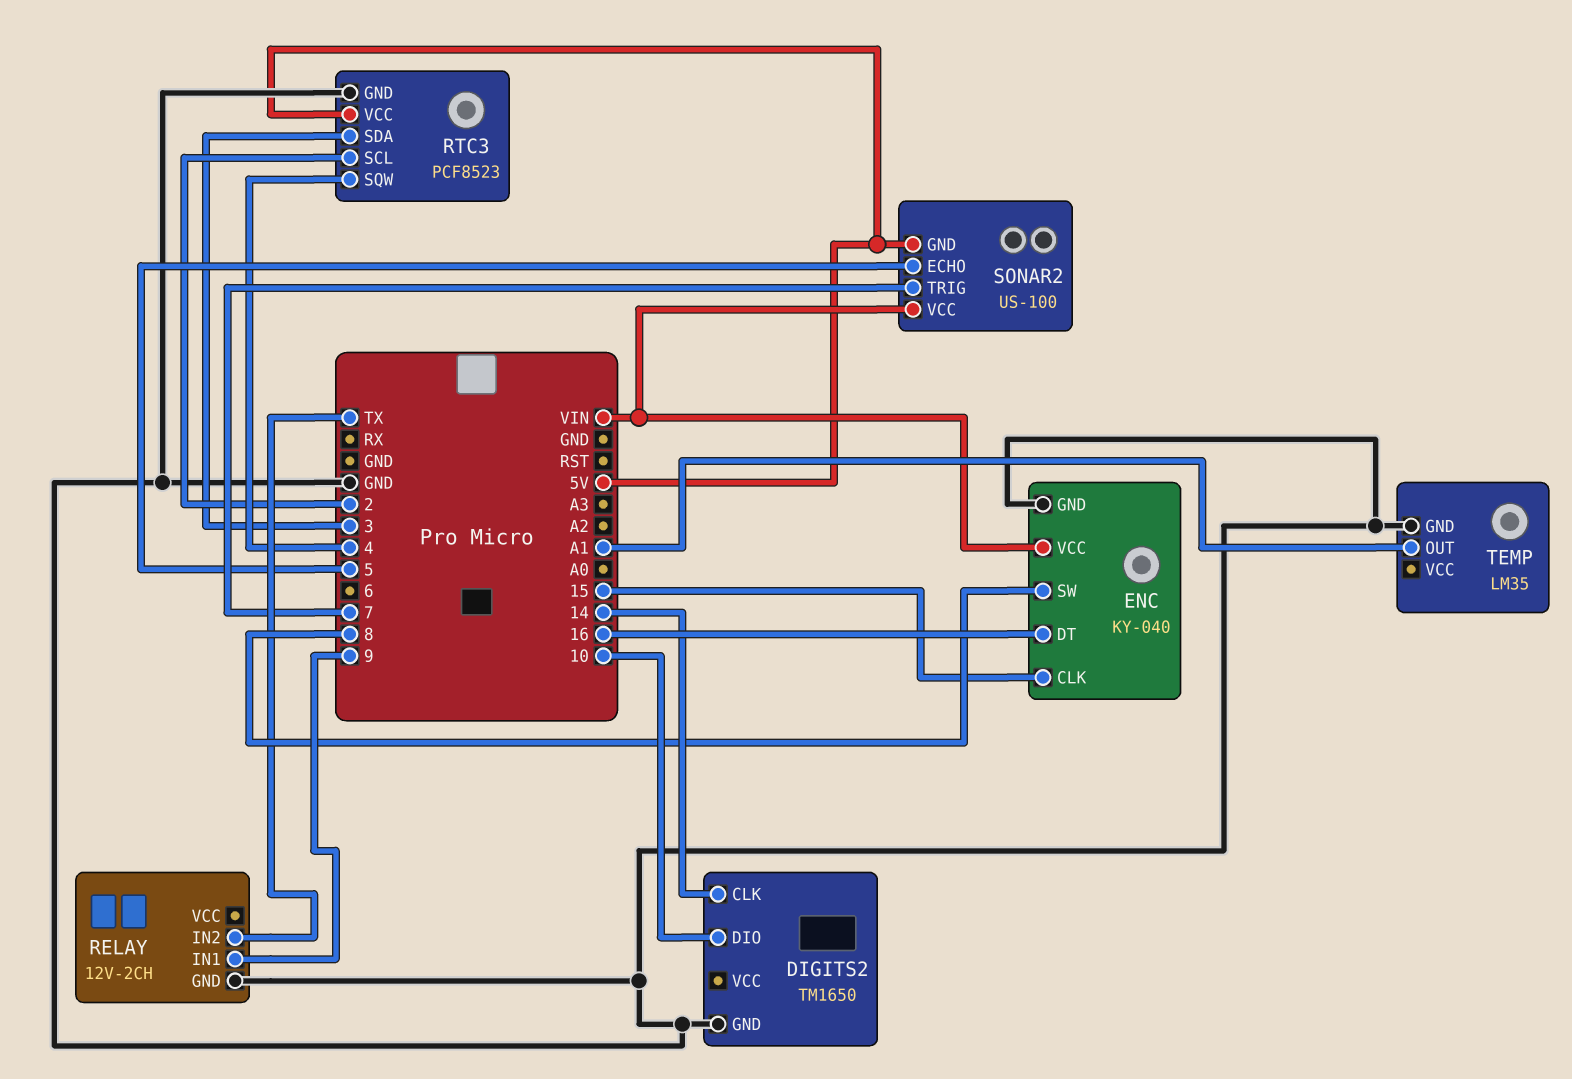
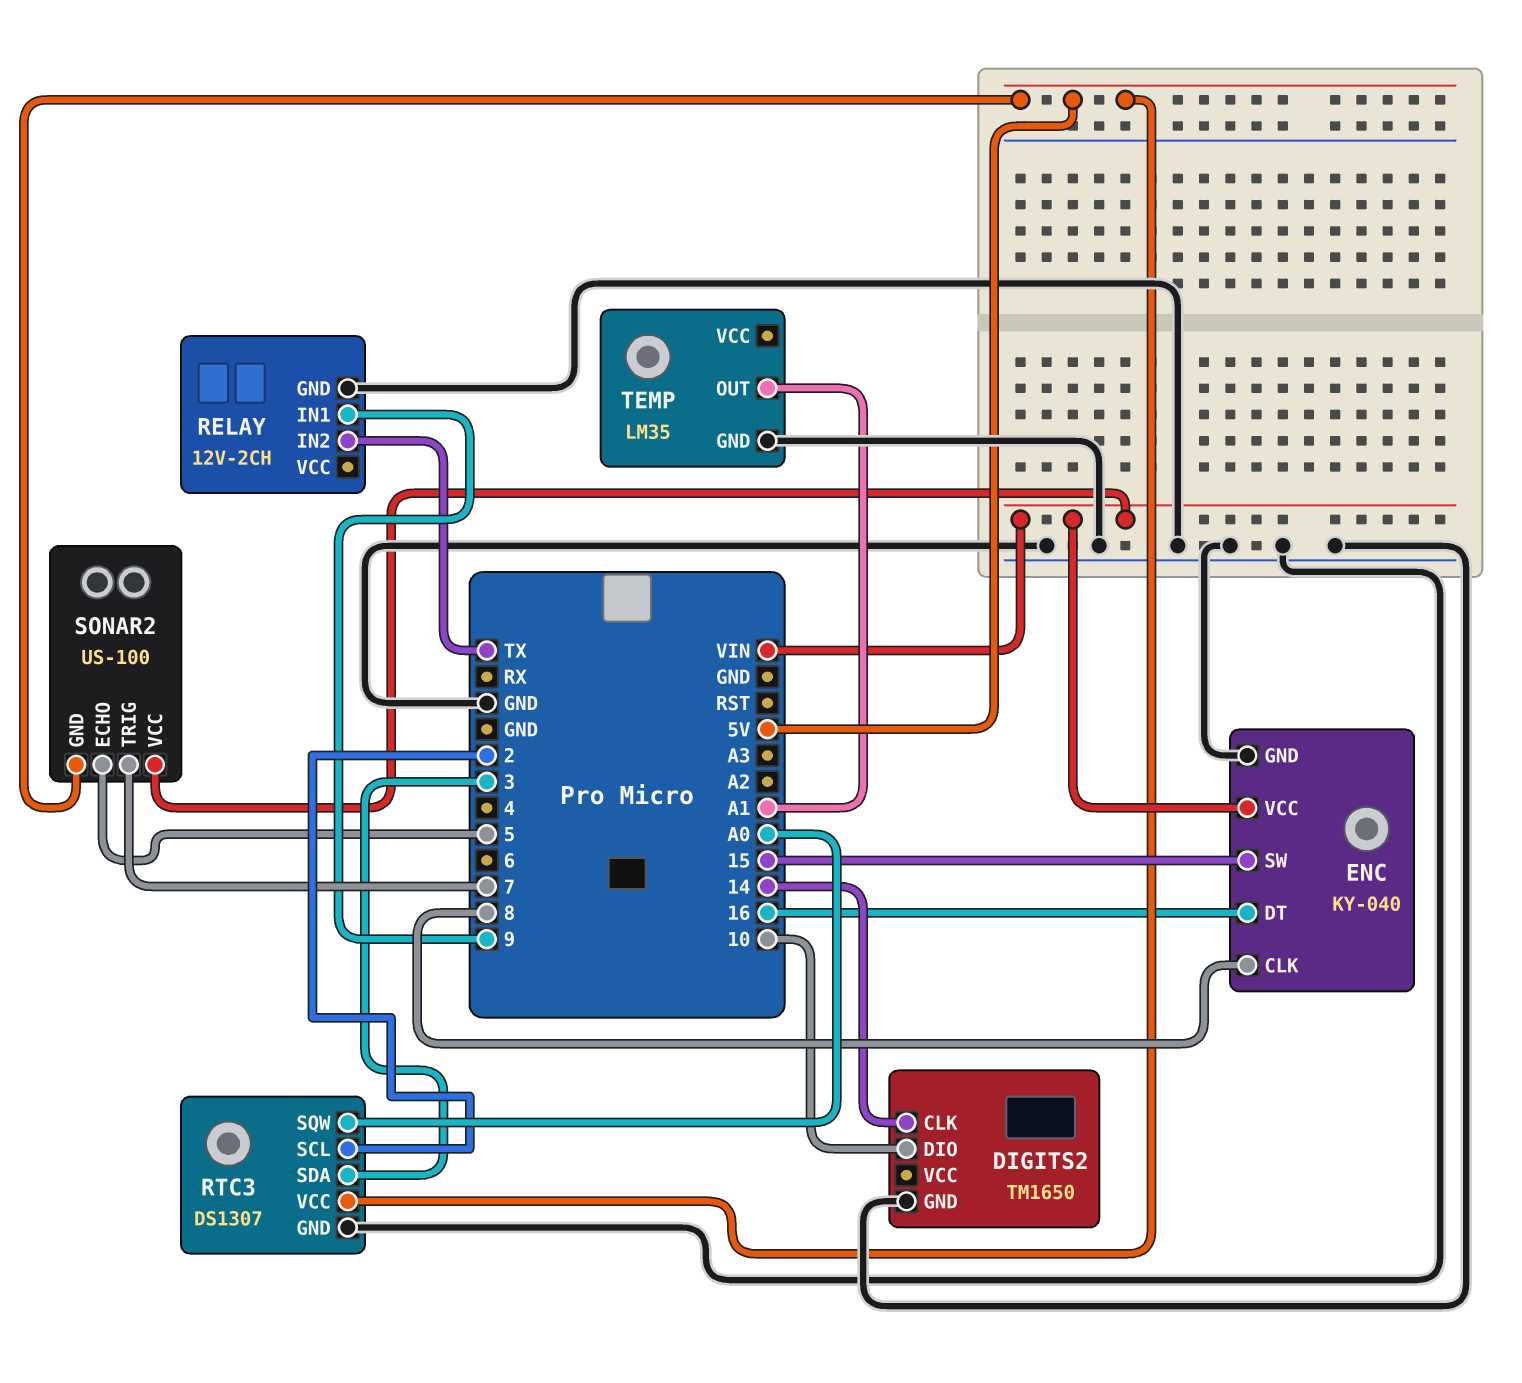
ENC pin CLK: 15 -> 8
ENC pin SW: 8 -> 15
RTC3: PCF8523 -> DS1307
RTC3 pin SQW: 4 -> A0

